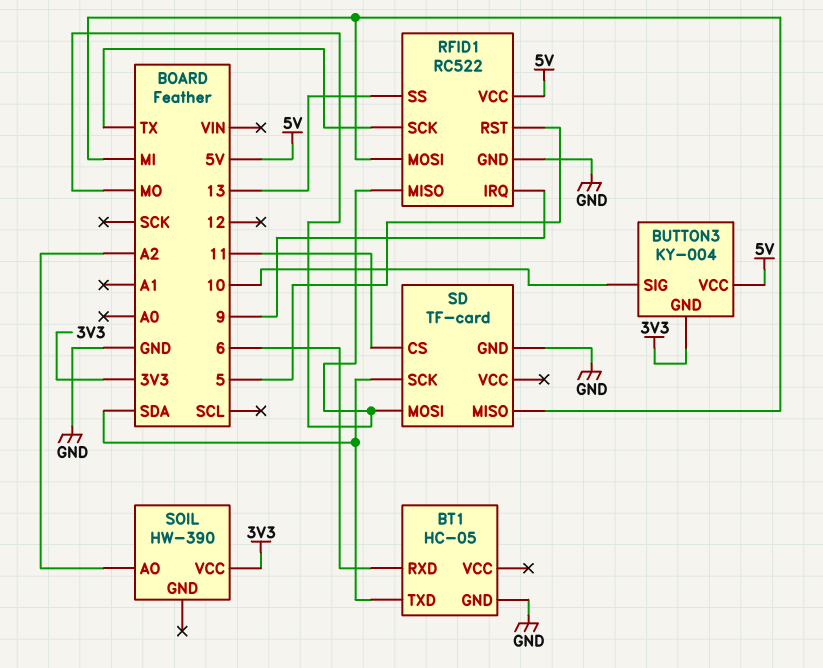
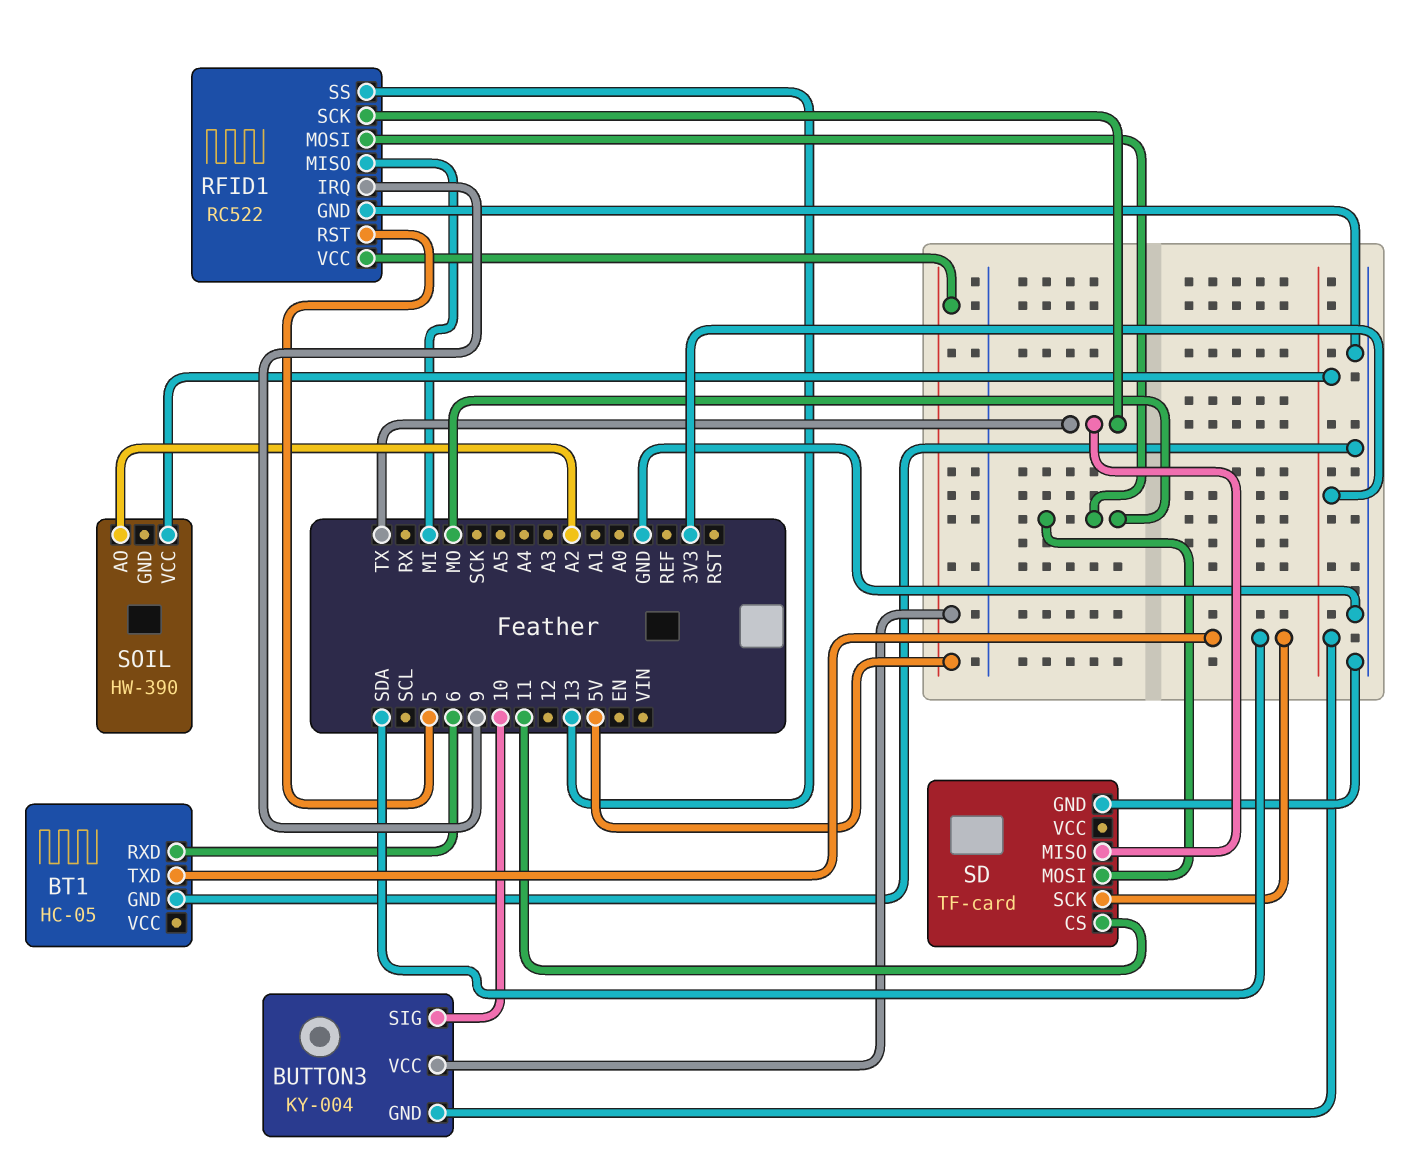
RFID1 pin MISO: MO -> MI
RFID1 pin MOSI: MI -> MO
SD pin MISO: MI -> TX

